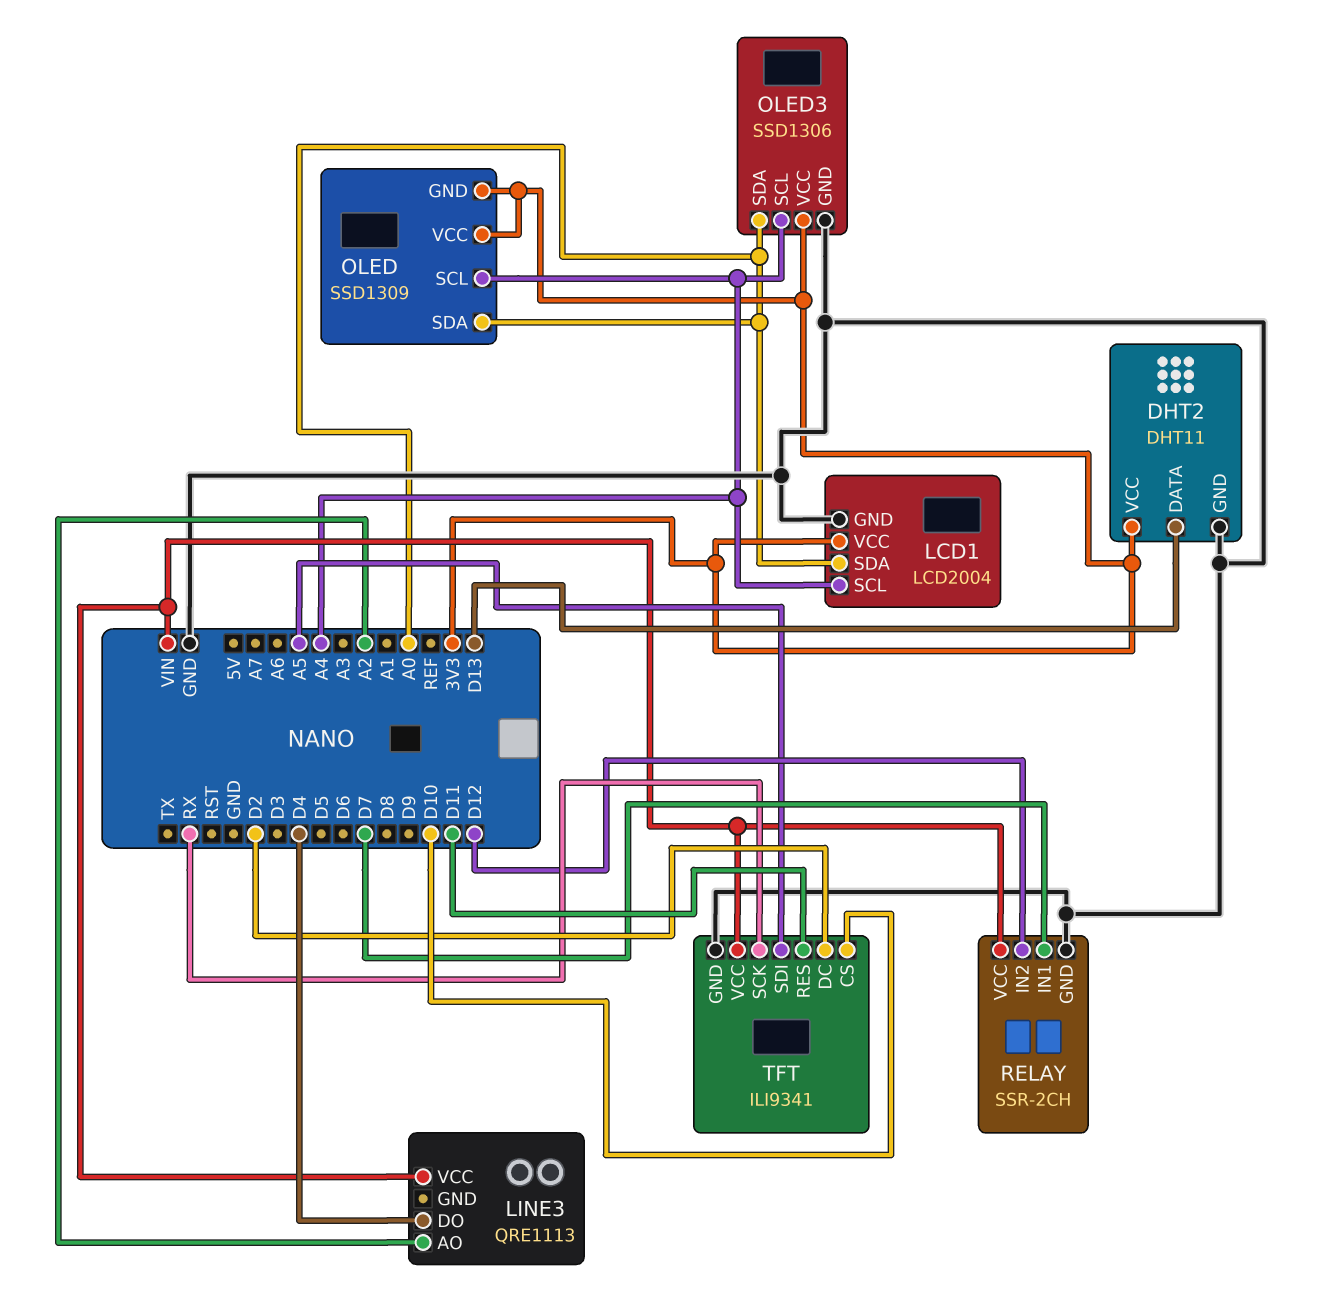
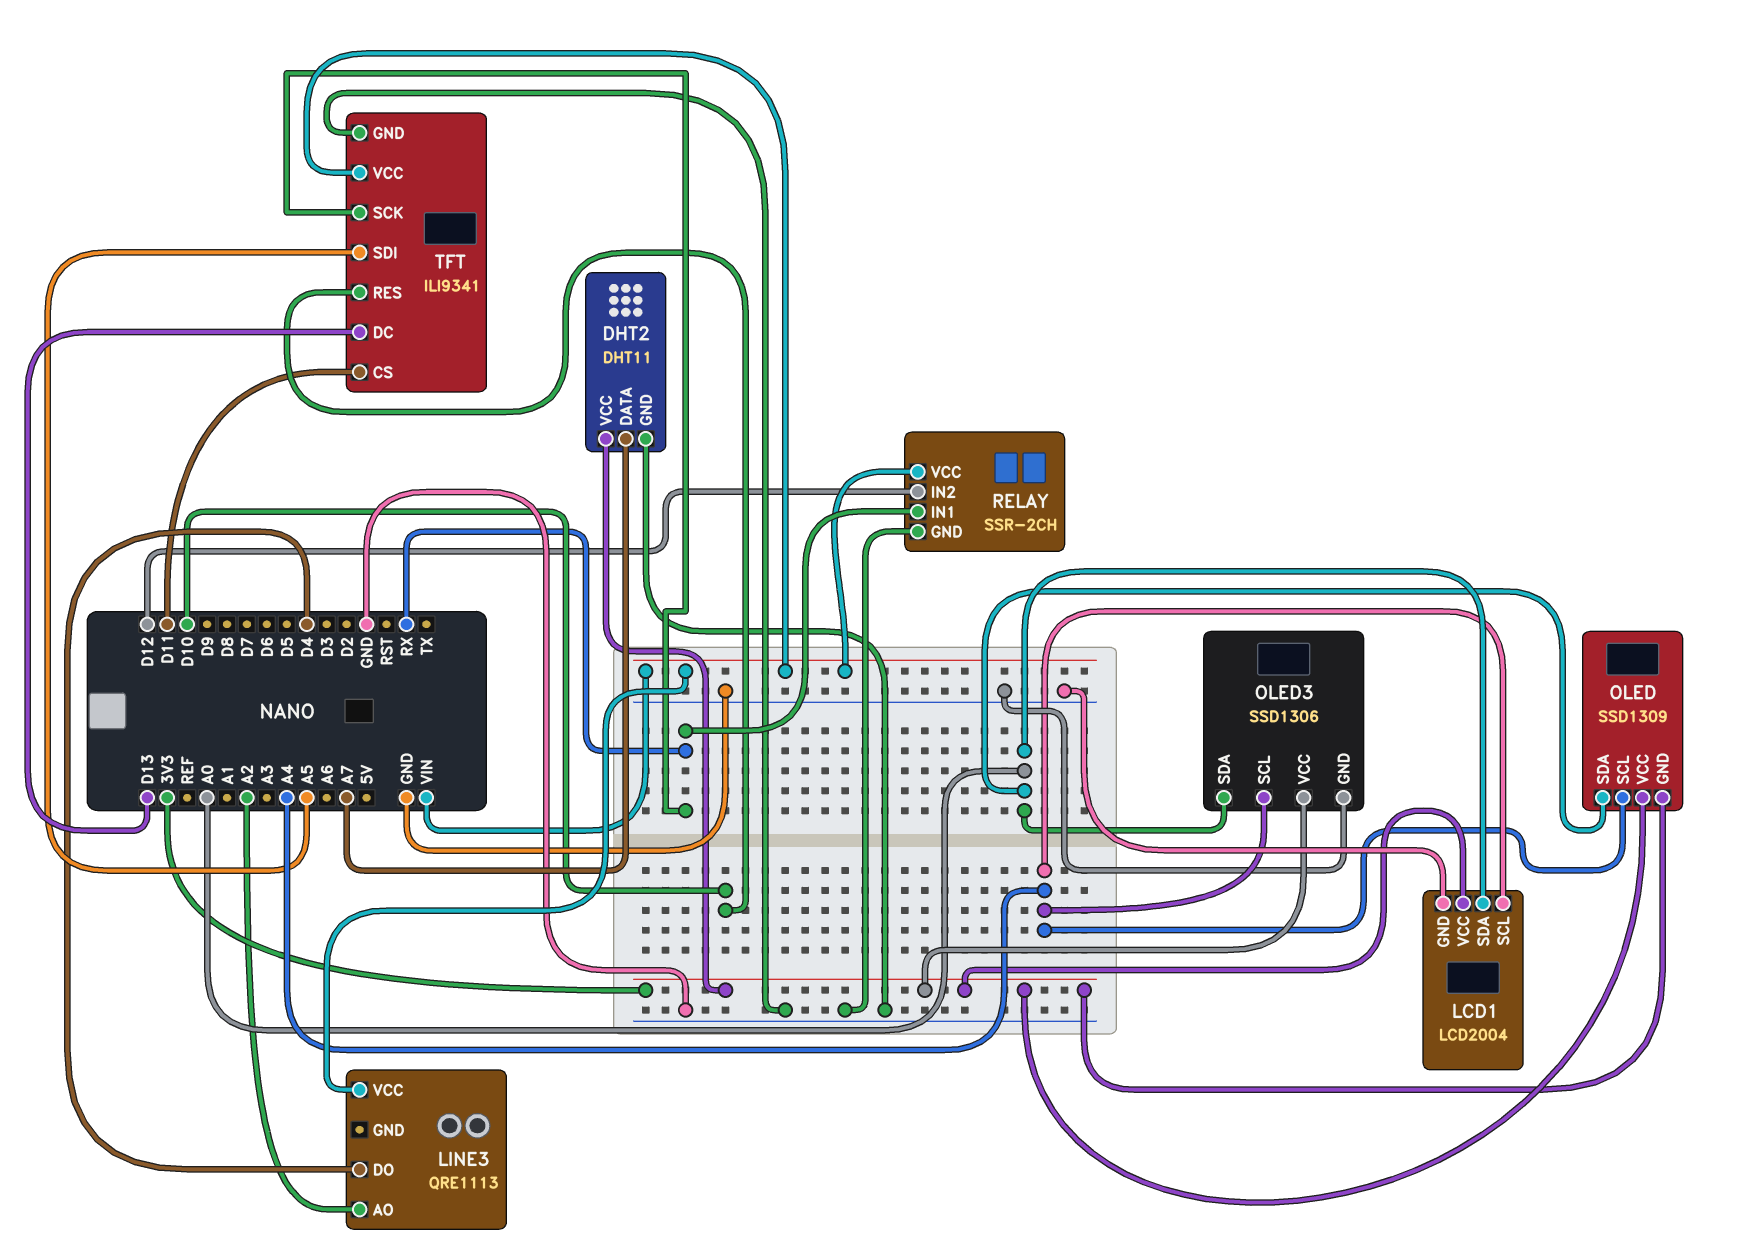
DHT2 pin DATA: D13 -> A7
RELAY pin IN1: D7 -> RX
TFT pin CS: D10 -> D11
TFT pin DC: D2 -> D13
TFT pin RES: D11 -> D10

